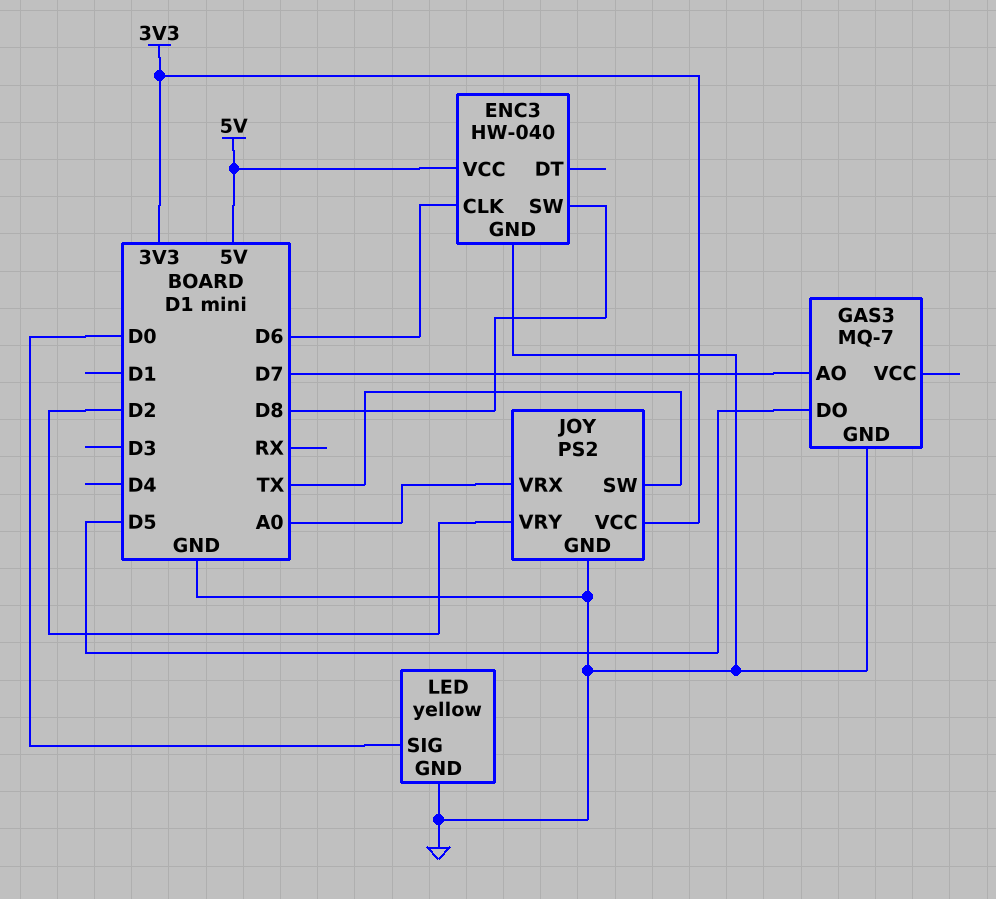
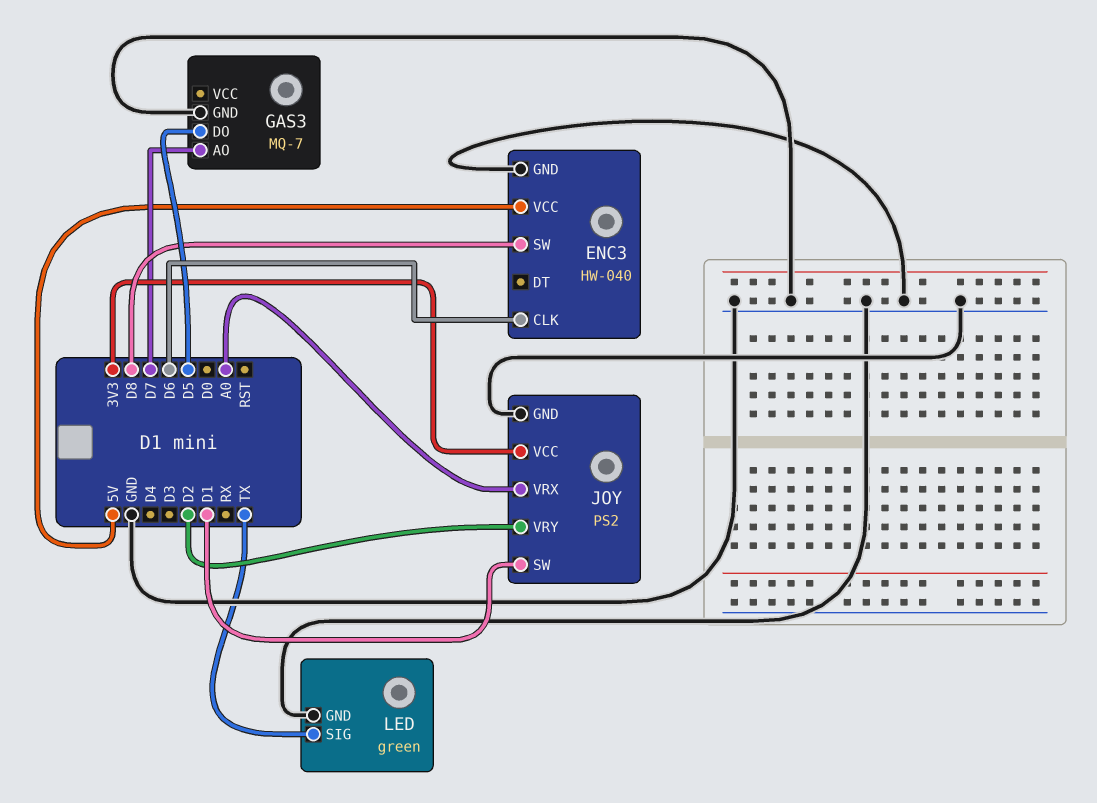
JOY pin SW: TX -> D1
LED: yellow -> green
LED pin SIG: D0 -> TX

